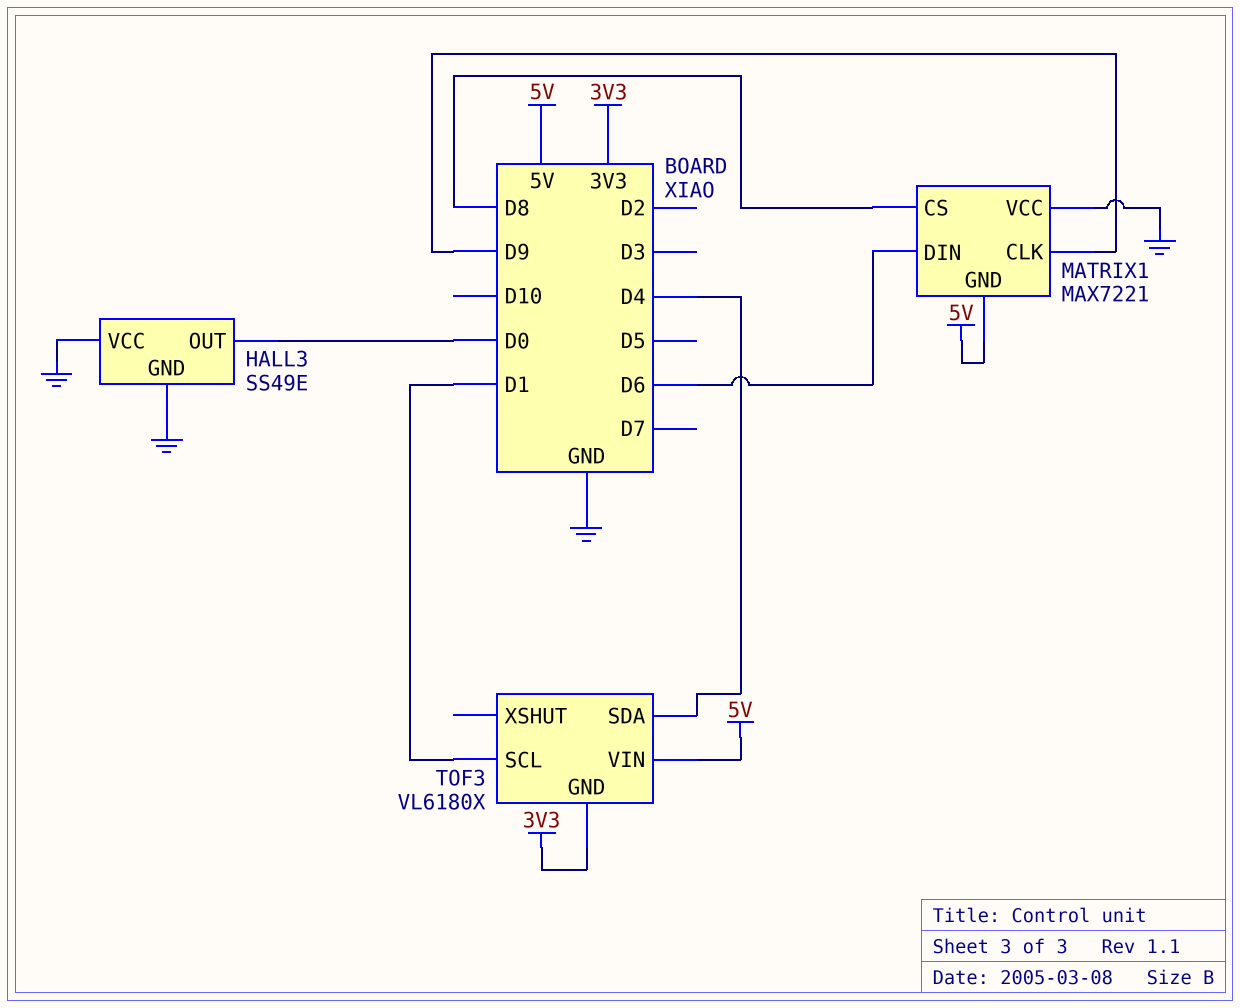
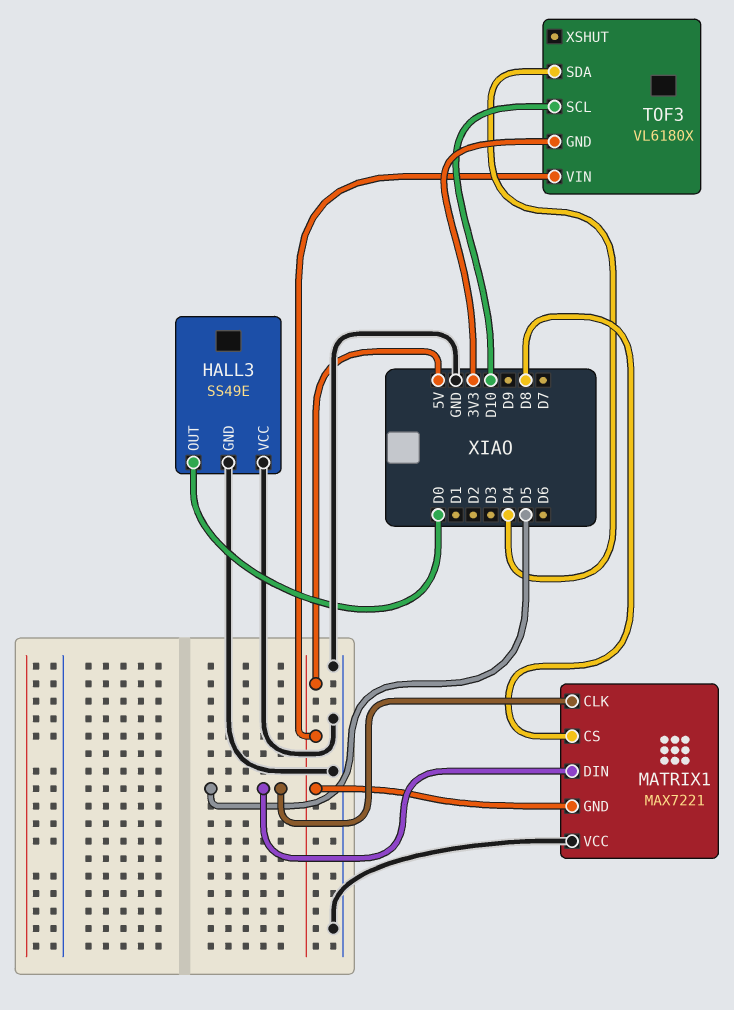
MATRIX1 pin CLK: D9 -> D5
MATRIX1 pin DIN: D6 -> D5
TOF3 pin SCL: D1 -> D10

